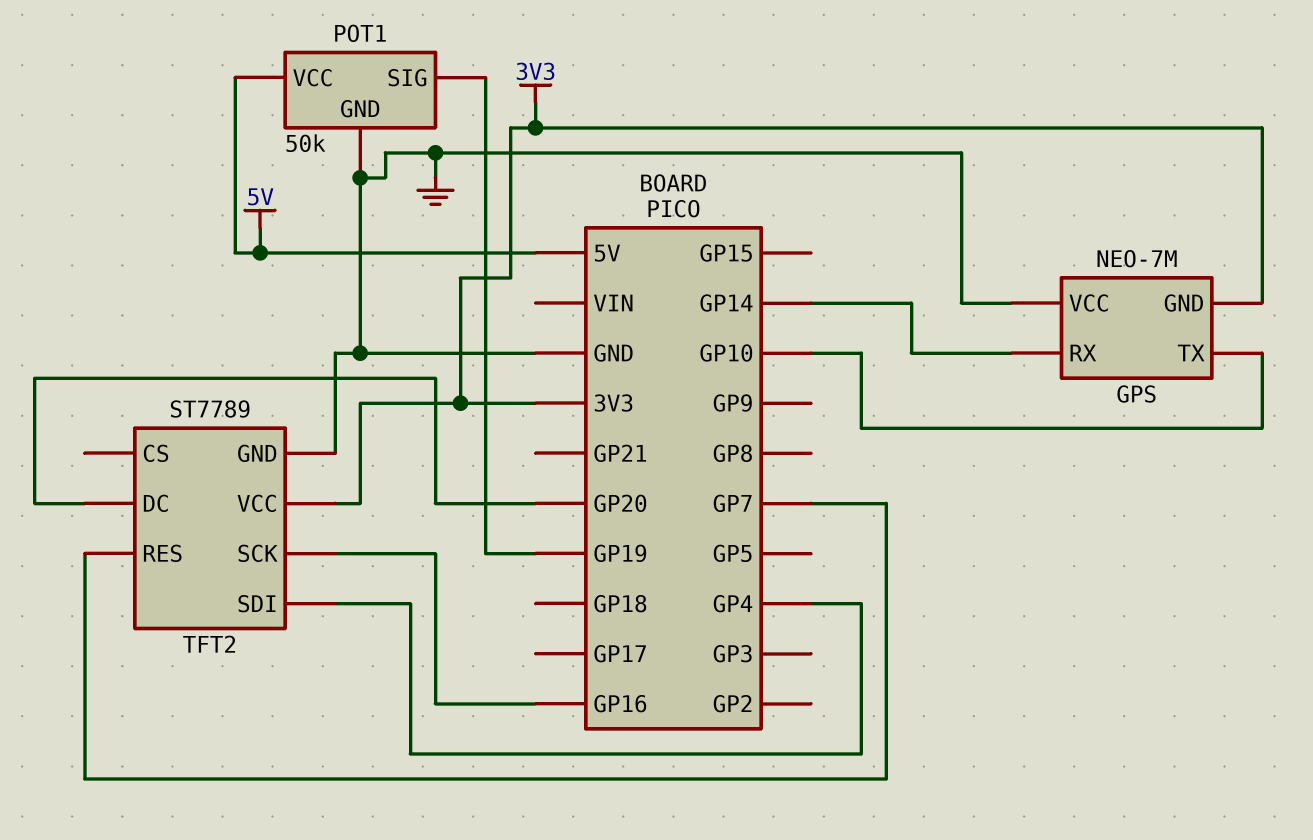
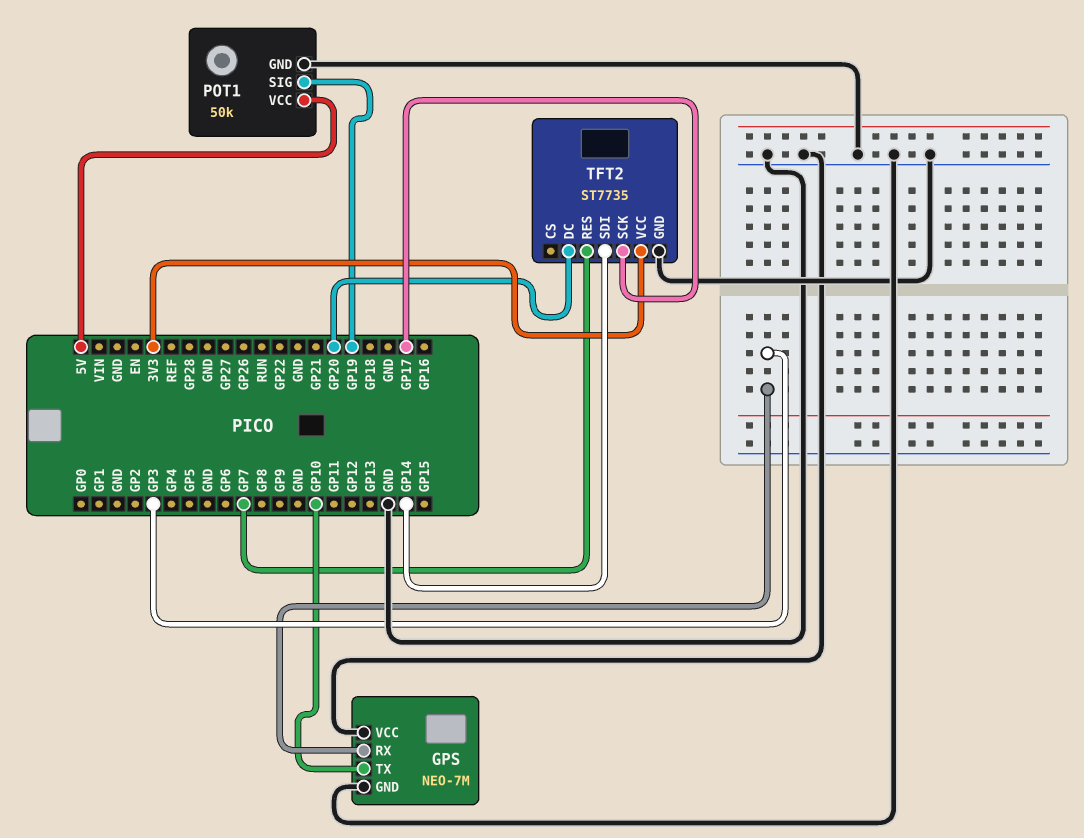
GPS pin GND: 3V3 -> GND
GPS pin RX: GP14 -> GP3
TFT2: ST7789 -> ST7735
TFT2 pin SCK: GP16 -> GP17
TFT2 pin SDI: GP4 -> GP14

